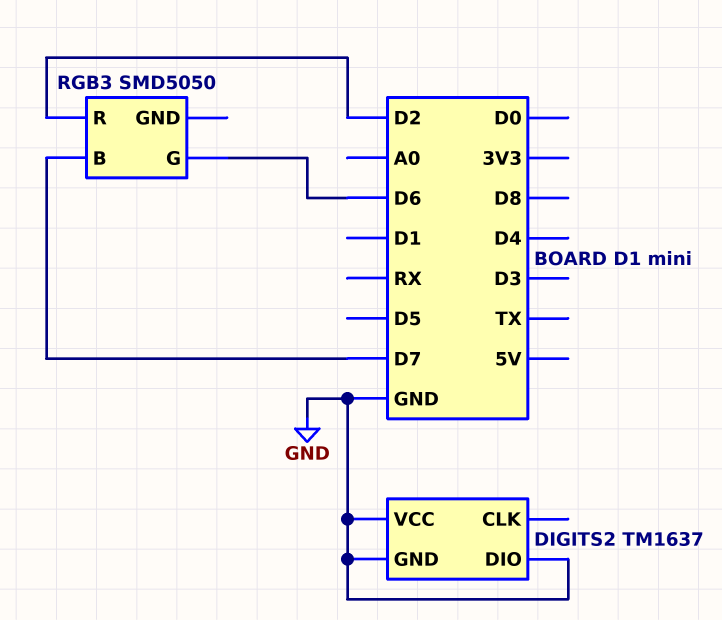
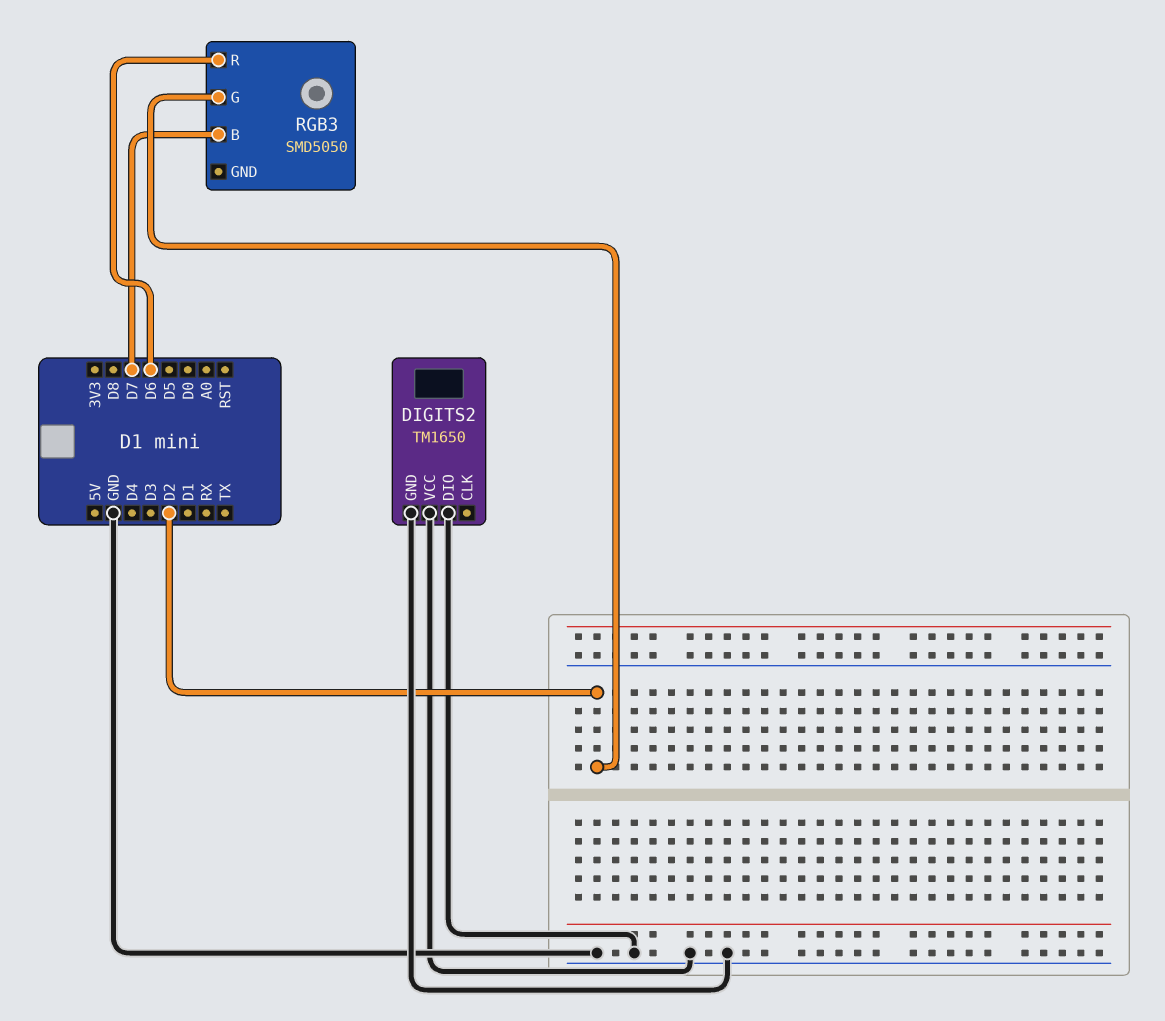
DIGITS2: TM1637 -> TM1650
RGB3 pin G: D6 -> D2
RGB3 pin R: D2 -> D6

